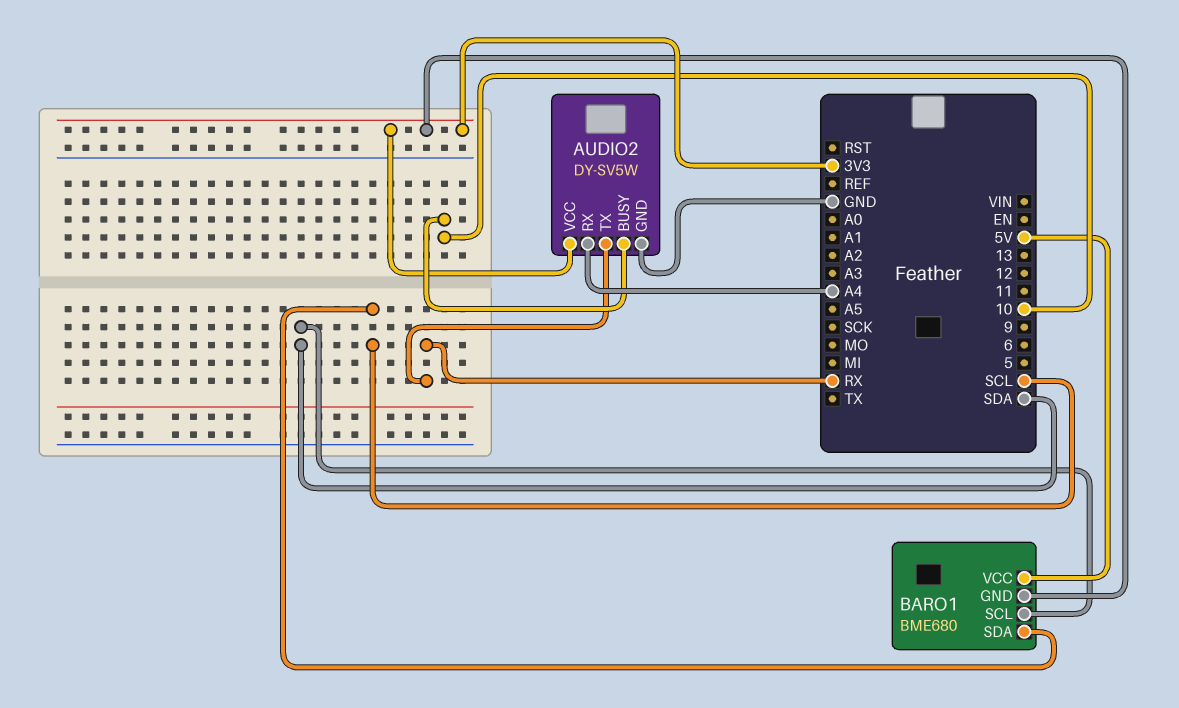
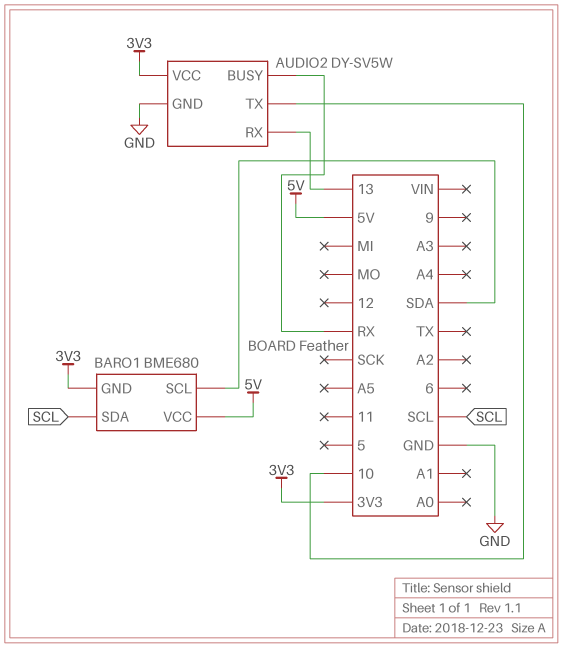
AUDIO2 pin BUSY: 10 -> RX
AUDIO2 pin RX: A4 -> 13
AUDIO2 pin TX: RX -> 10

